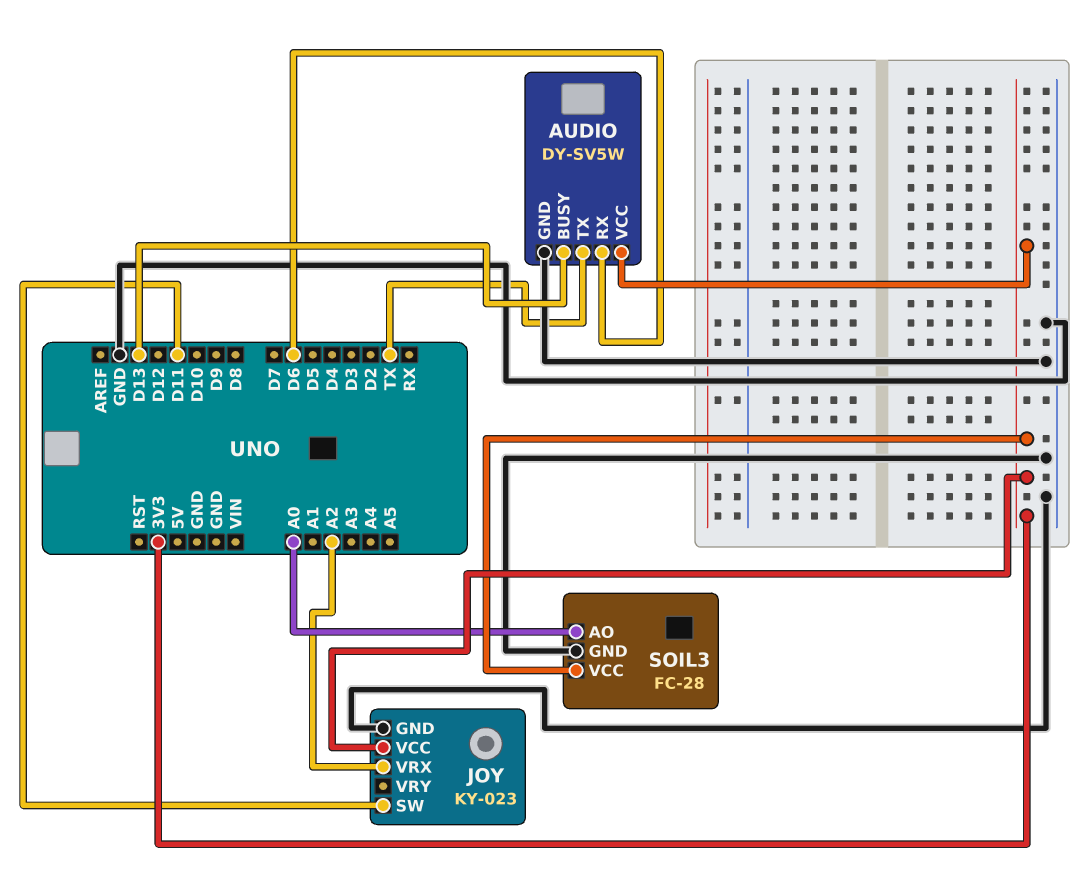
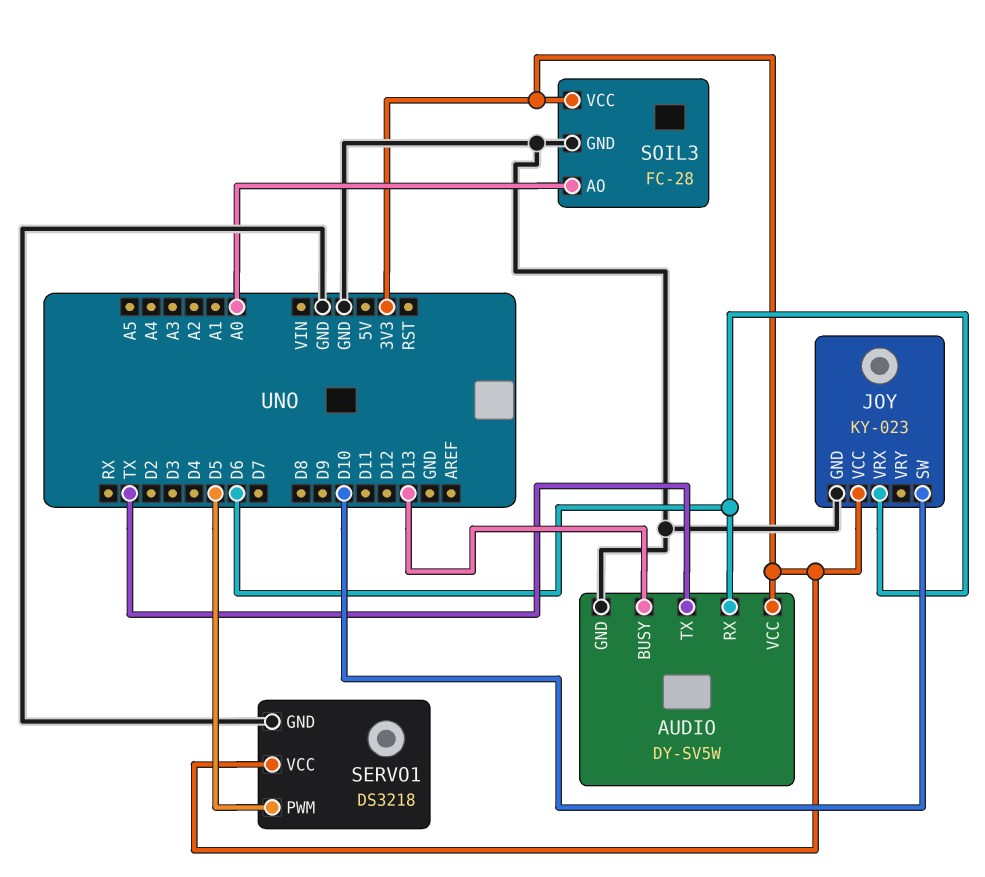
JOY pin SW: D11 -> D10
JOY pin VRX: A2 -> D6
SERVO1: none -> DS3218
SERVO1 pin GND: none -> GND
SERVO1 pin PWM: none -> D5
SERVO1 pin VCC: none -> 3V3

